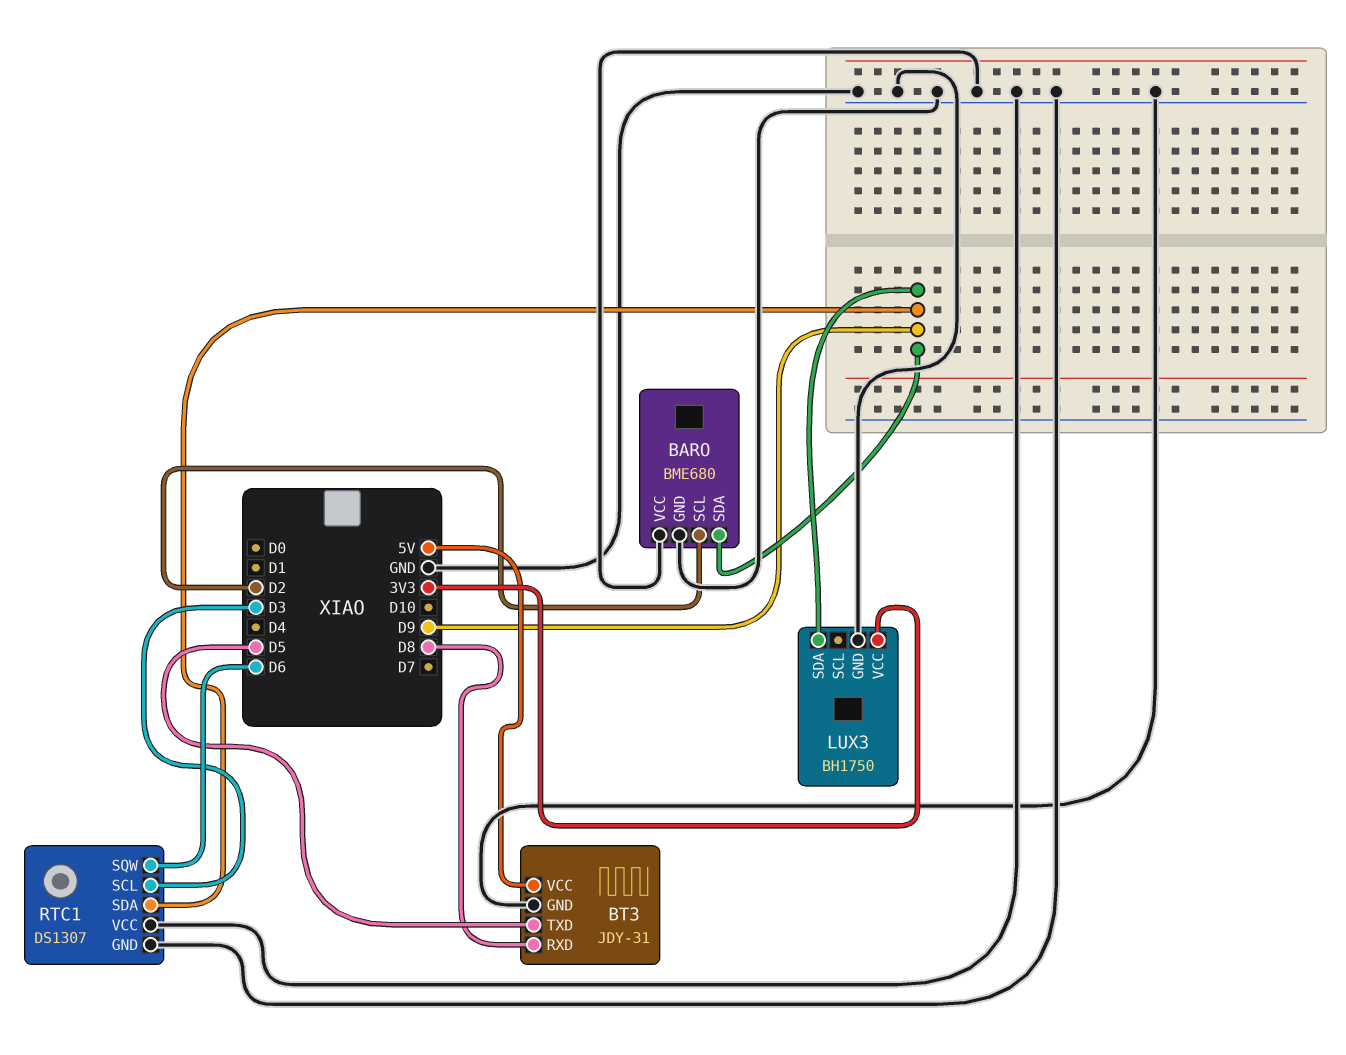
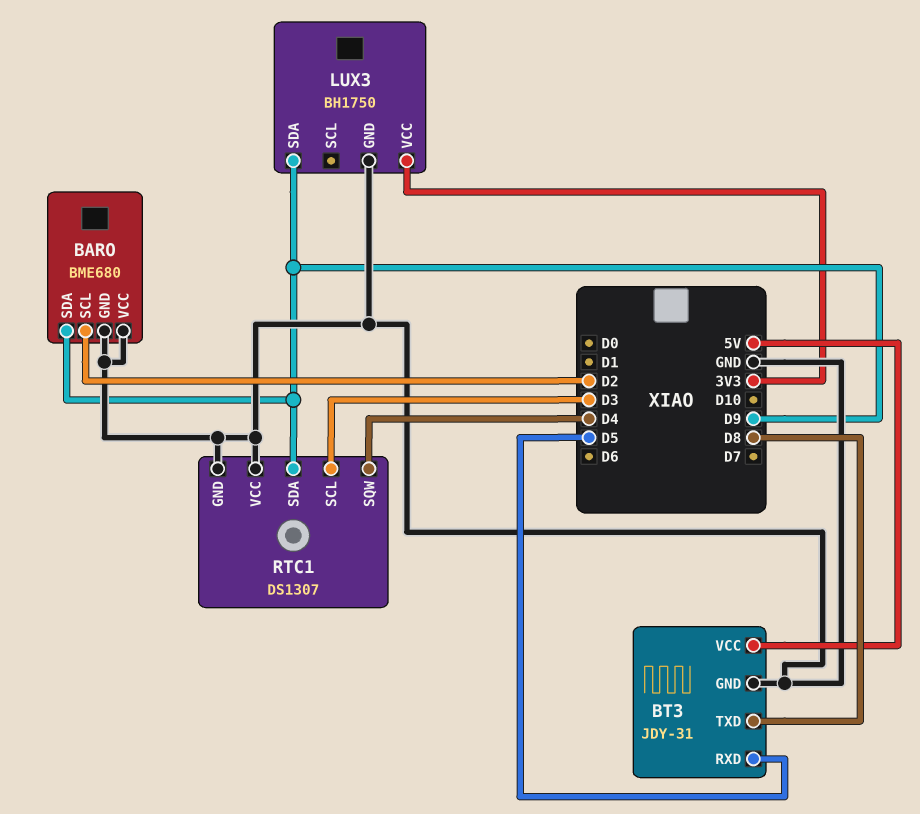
BT3 pin RXD: D8 -> D5
BT3 pin TXD: D5 -> D8
RTC1 pin SQW: D6 -> D4

